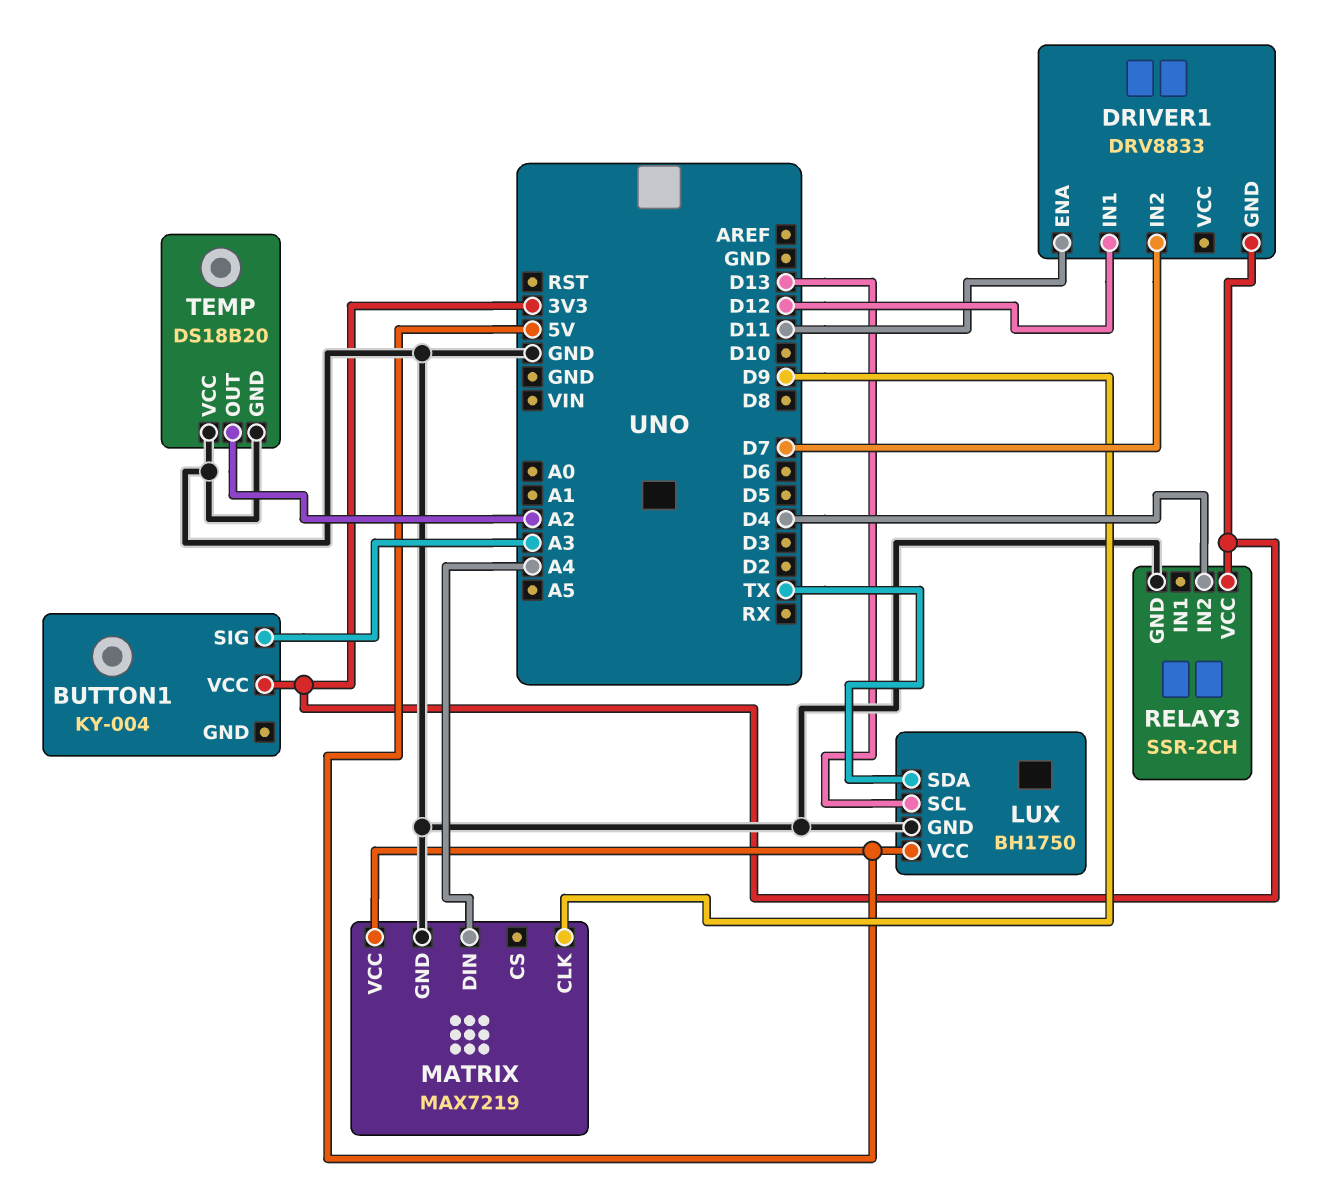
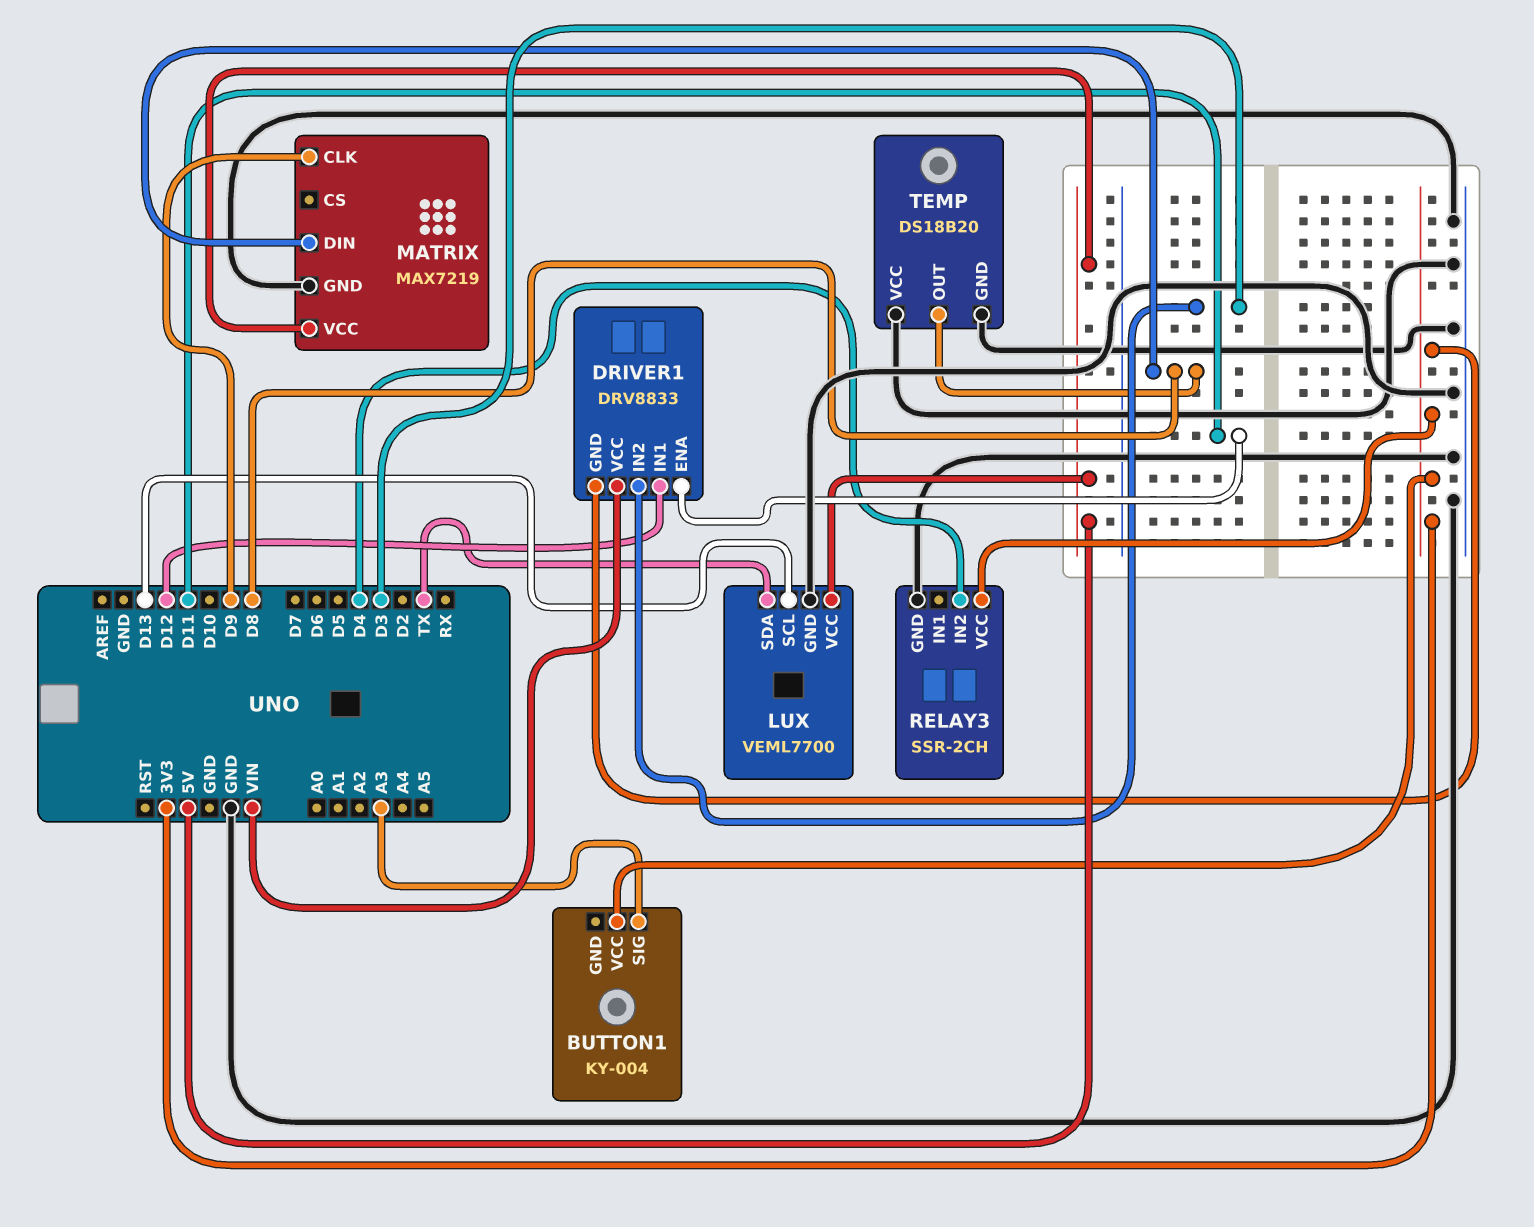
DRIVER1 pin IN2: D7 -> D3
DRIVER1 pin VCC: none -> VIN
LUX: BH1750 -> VEML7700
MATRIX pin DIN: A4 -> D8
TEMP pin OUT: A2 -> D8

